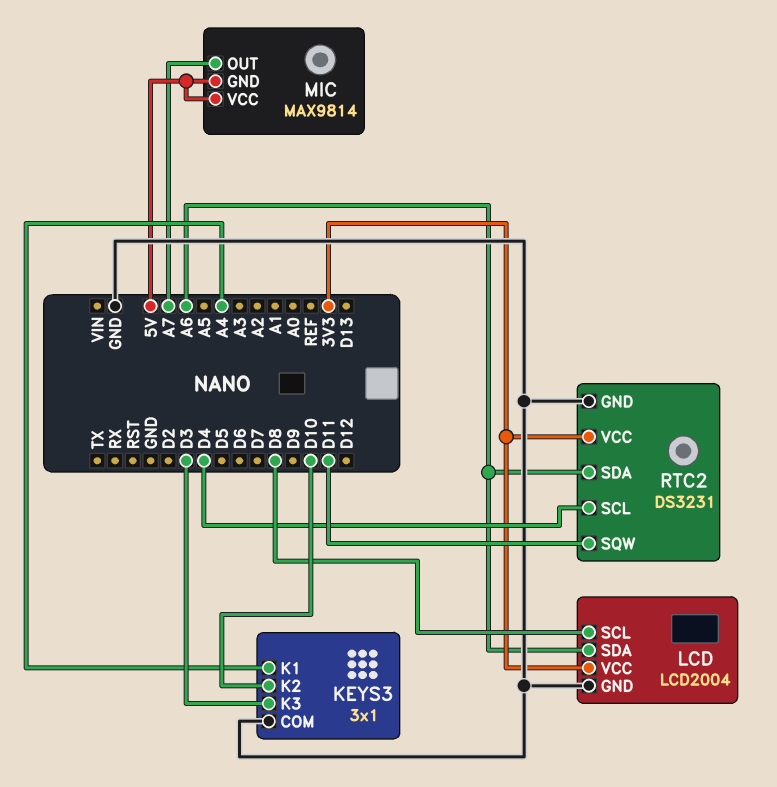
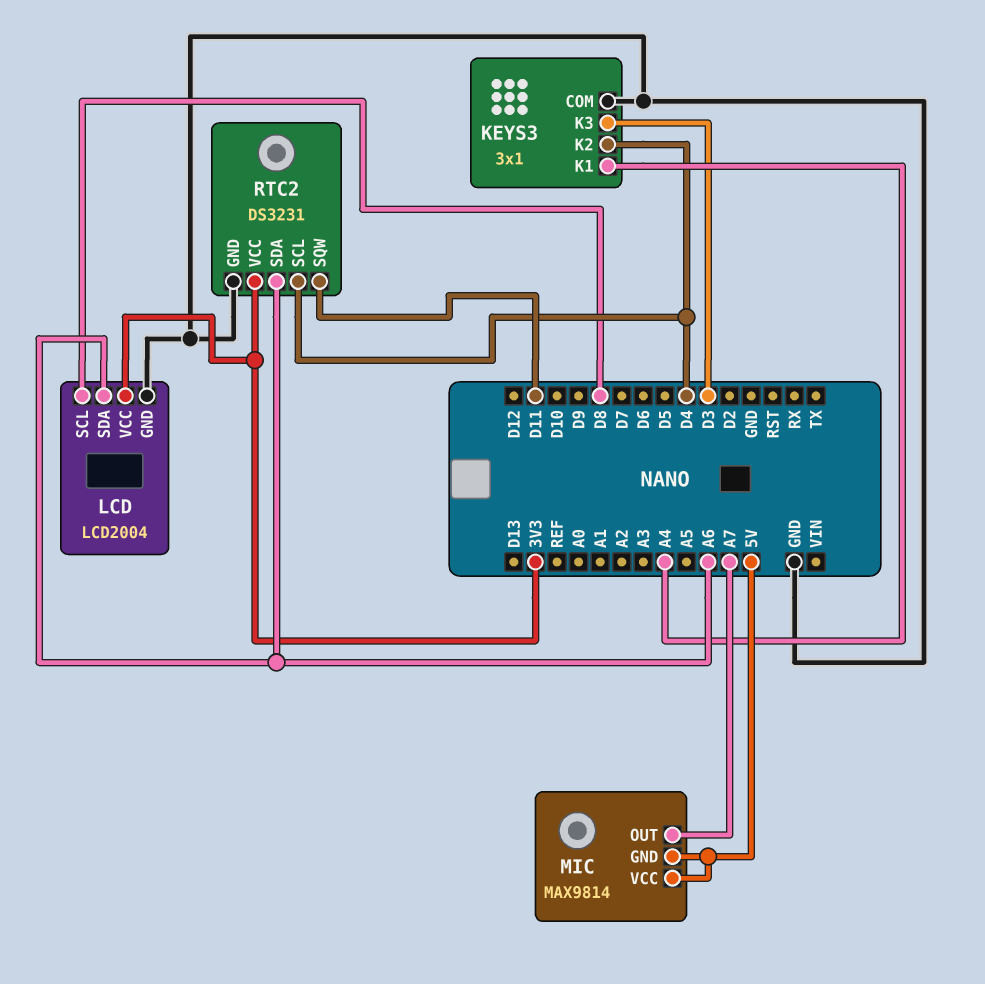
KEYS3 pin K2: D10 -> D4

